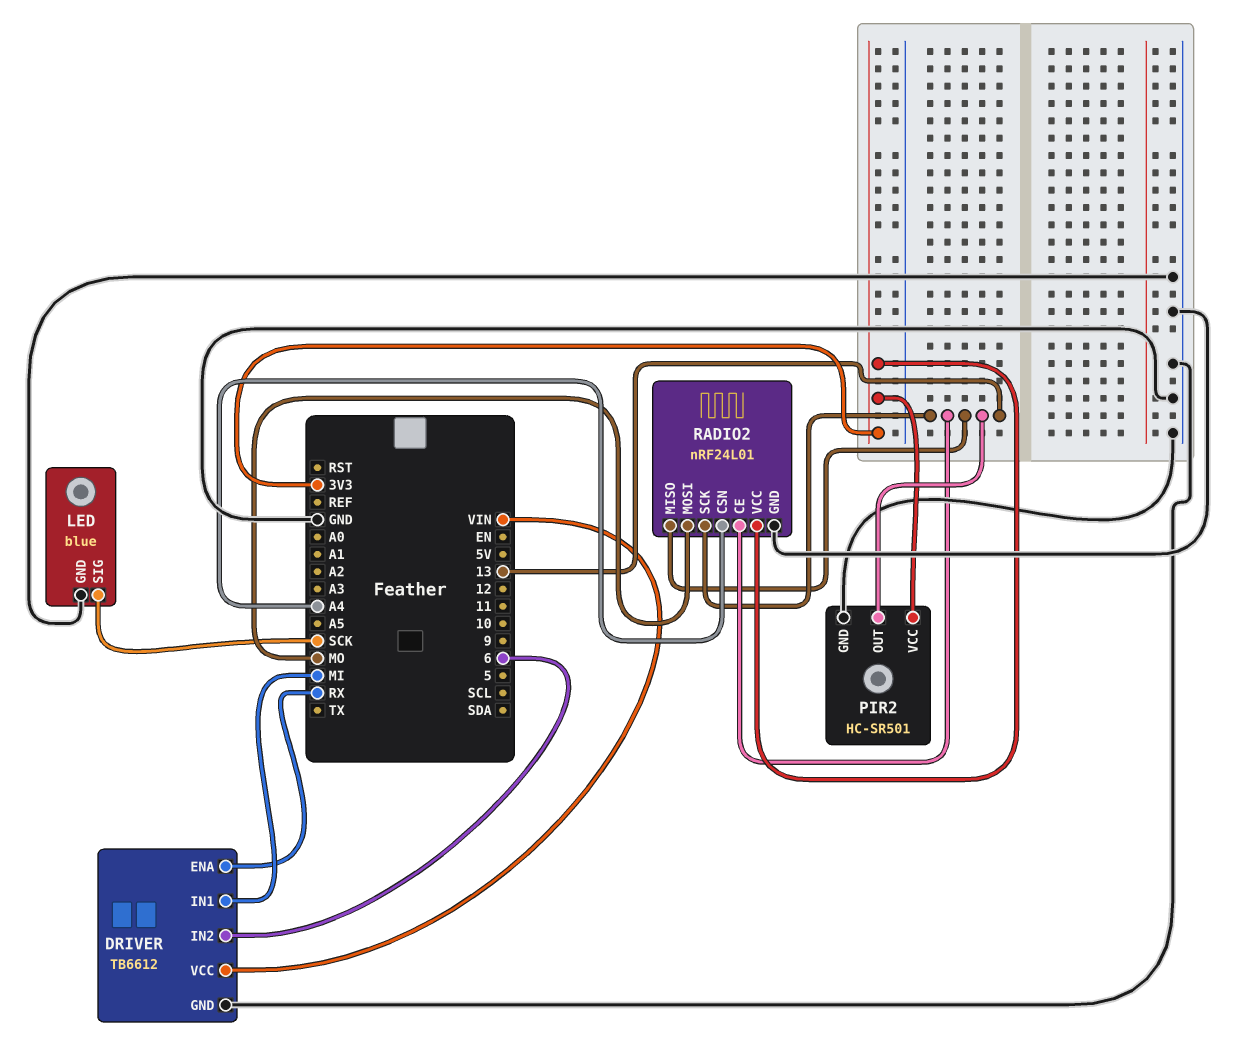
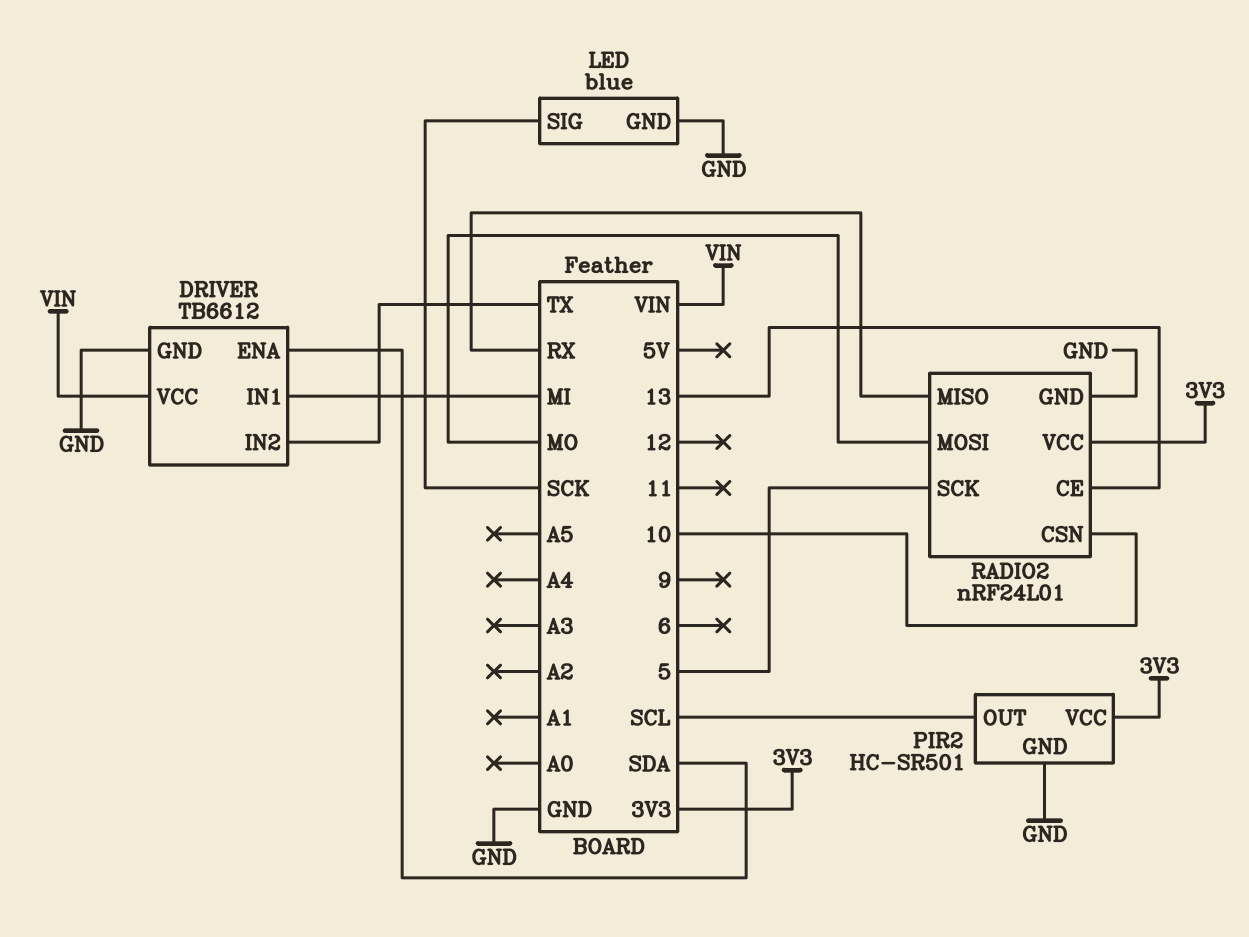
DRIVER pin ENA: RX -> SDA
DRIVER pin IN2: 6 -> TX
PIR2 pin OUT: 13 -> SCL
RADIO2 pin CSN: A4 -> 10
RADIO2 pin MISO: 13 -> RX
RADIO2 pin SCK: 13 -> 5

